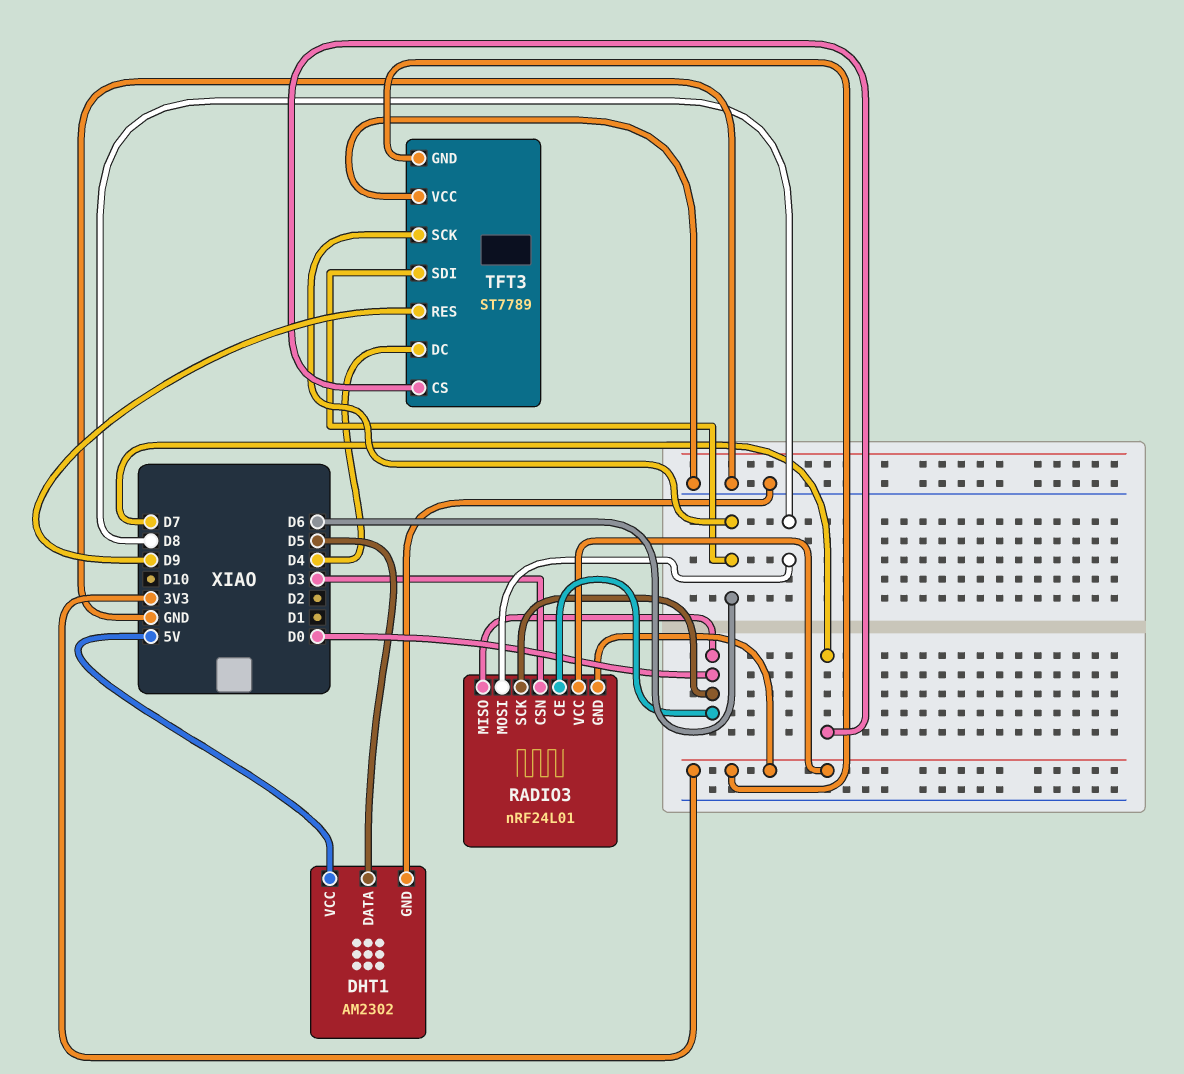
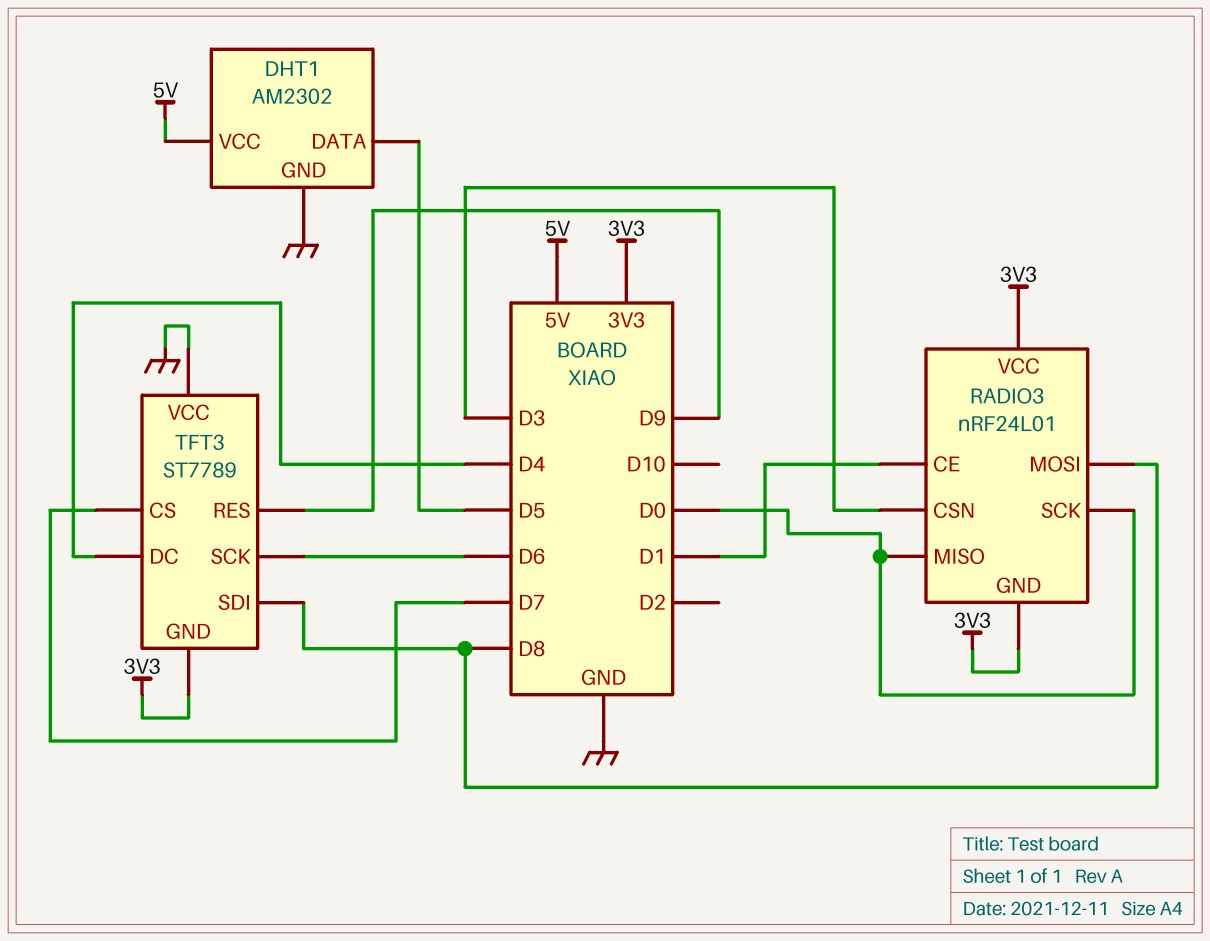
RADIO3 pin CE: D0 -> D1
TFT3 pin SDI: D6 -> D8

